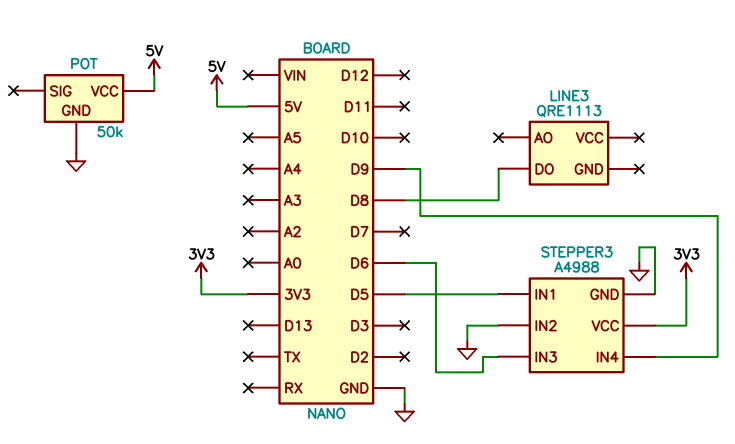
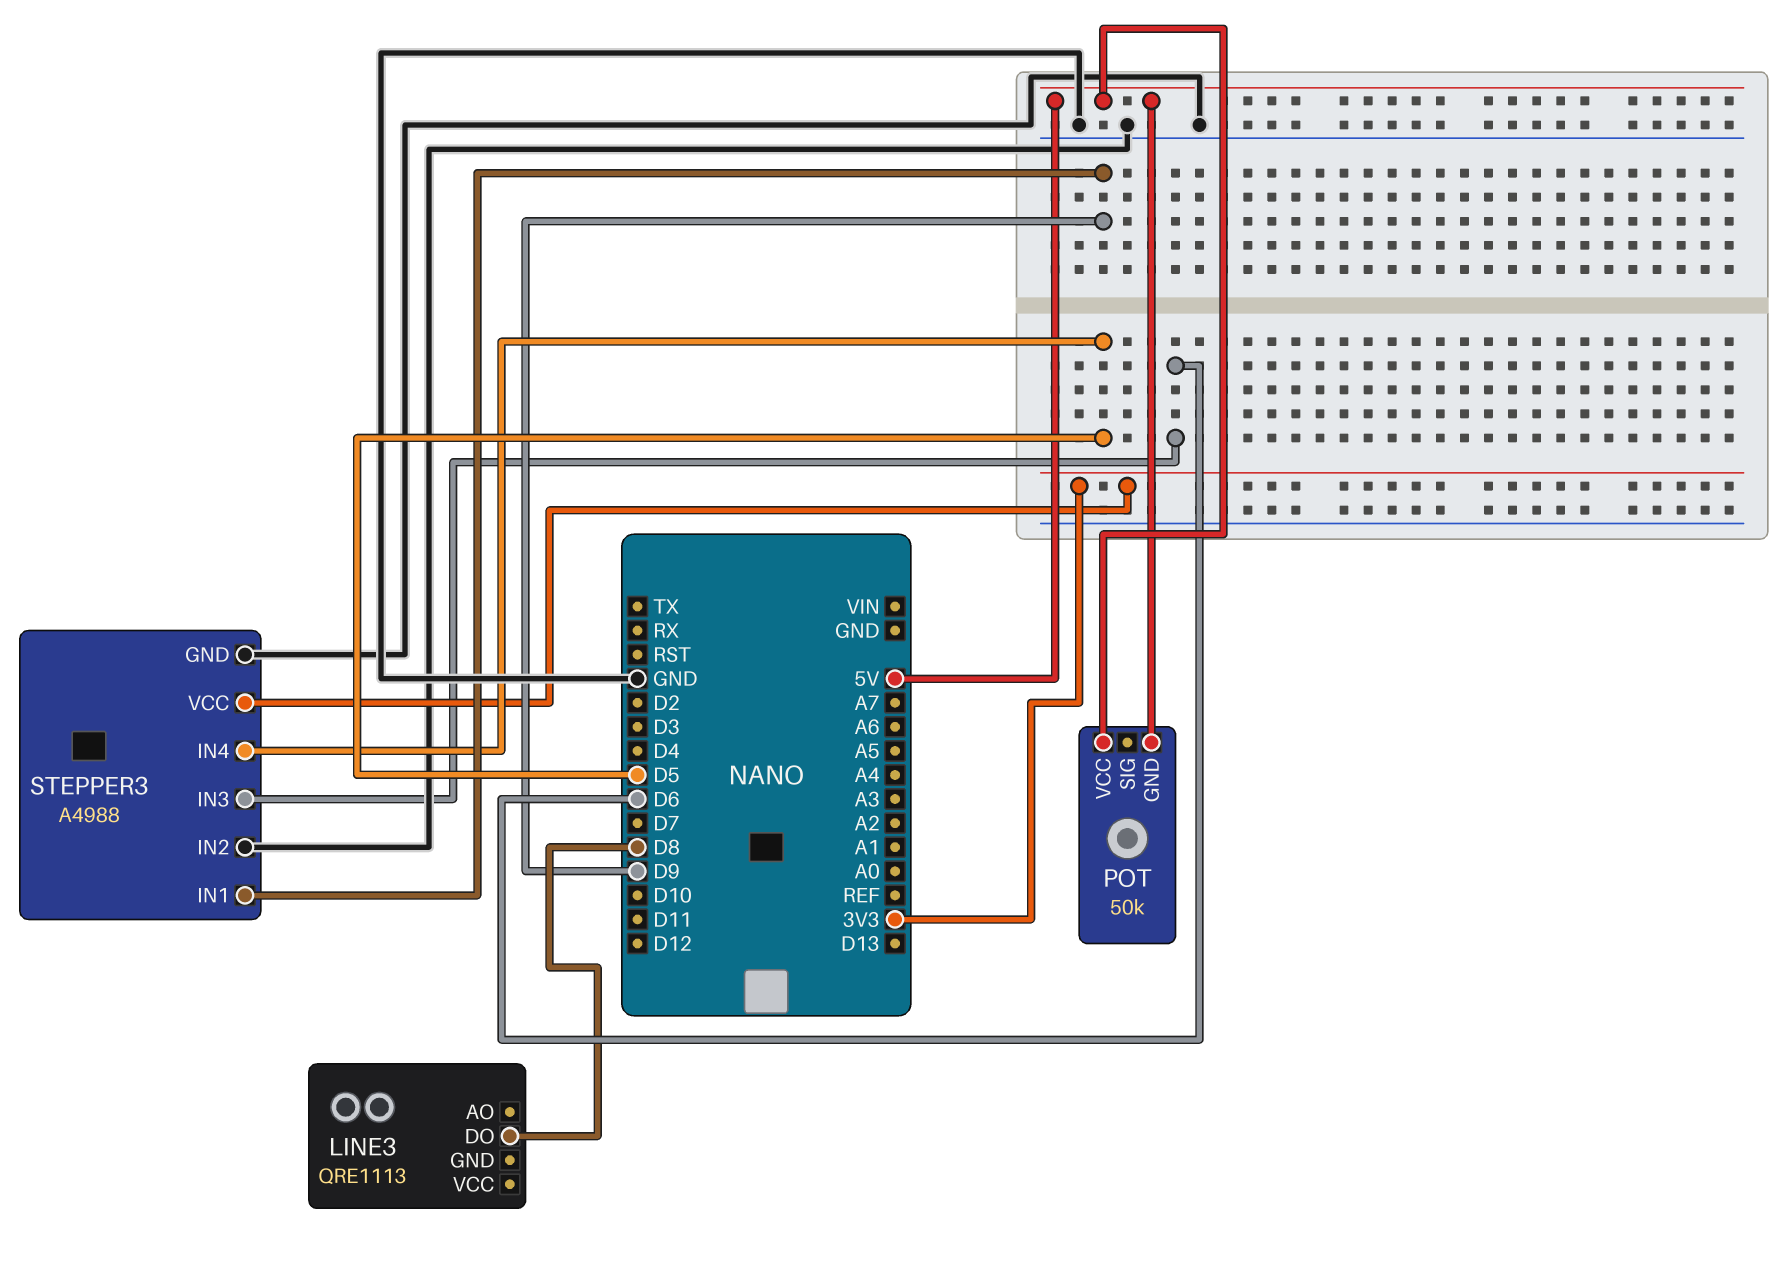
POT pin GND: GND -> 5V
STEPPER3 pin IN1: D5 -> D9
STEPPER3 pin IN4: D9 -> D5

